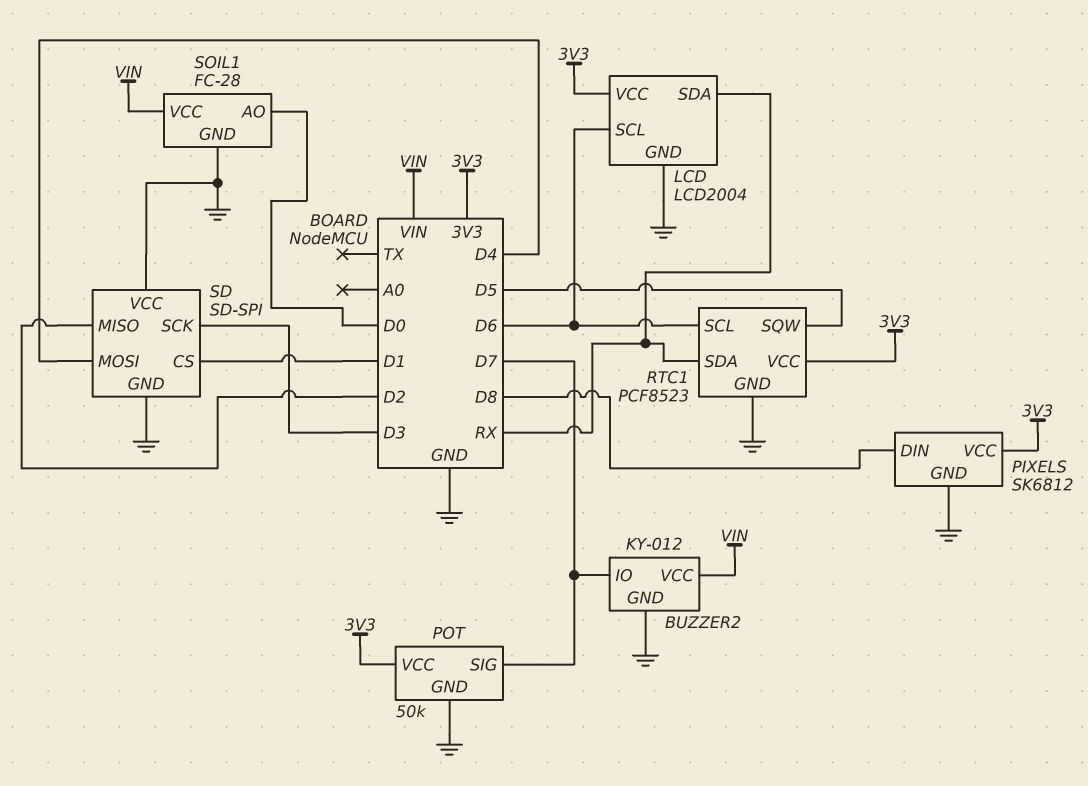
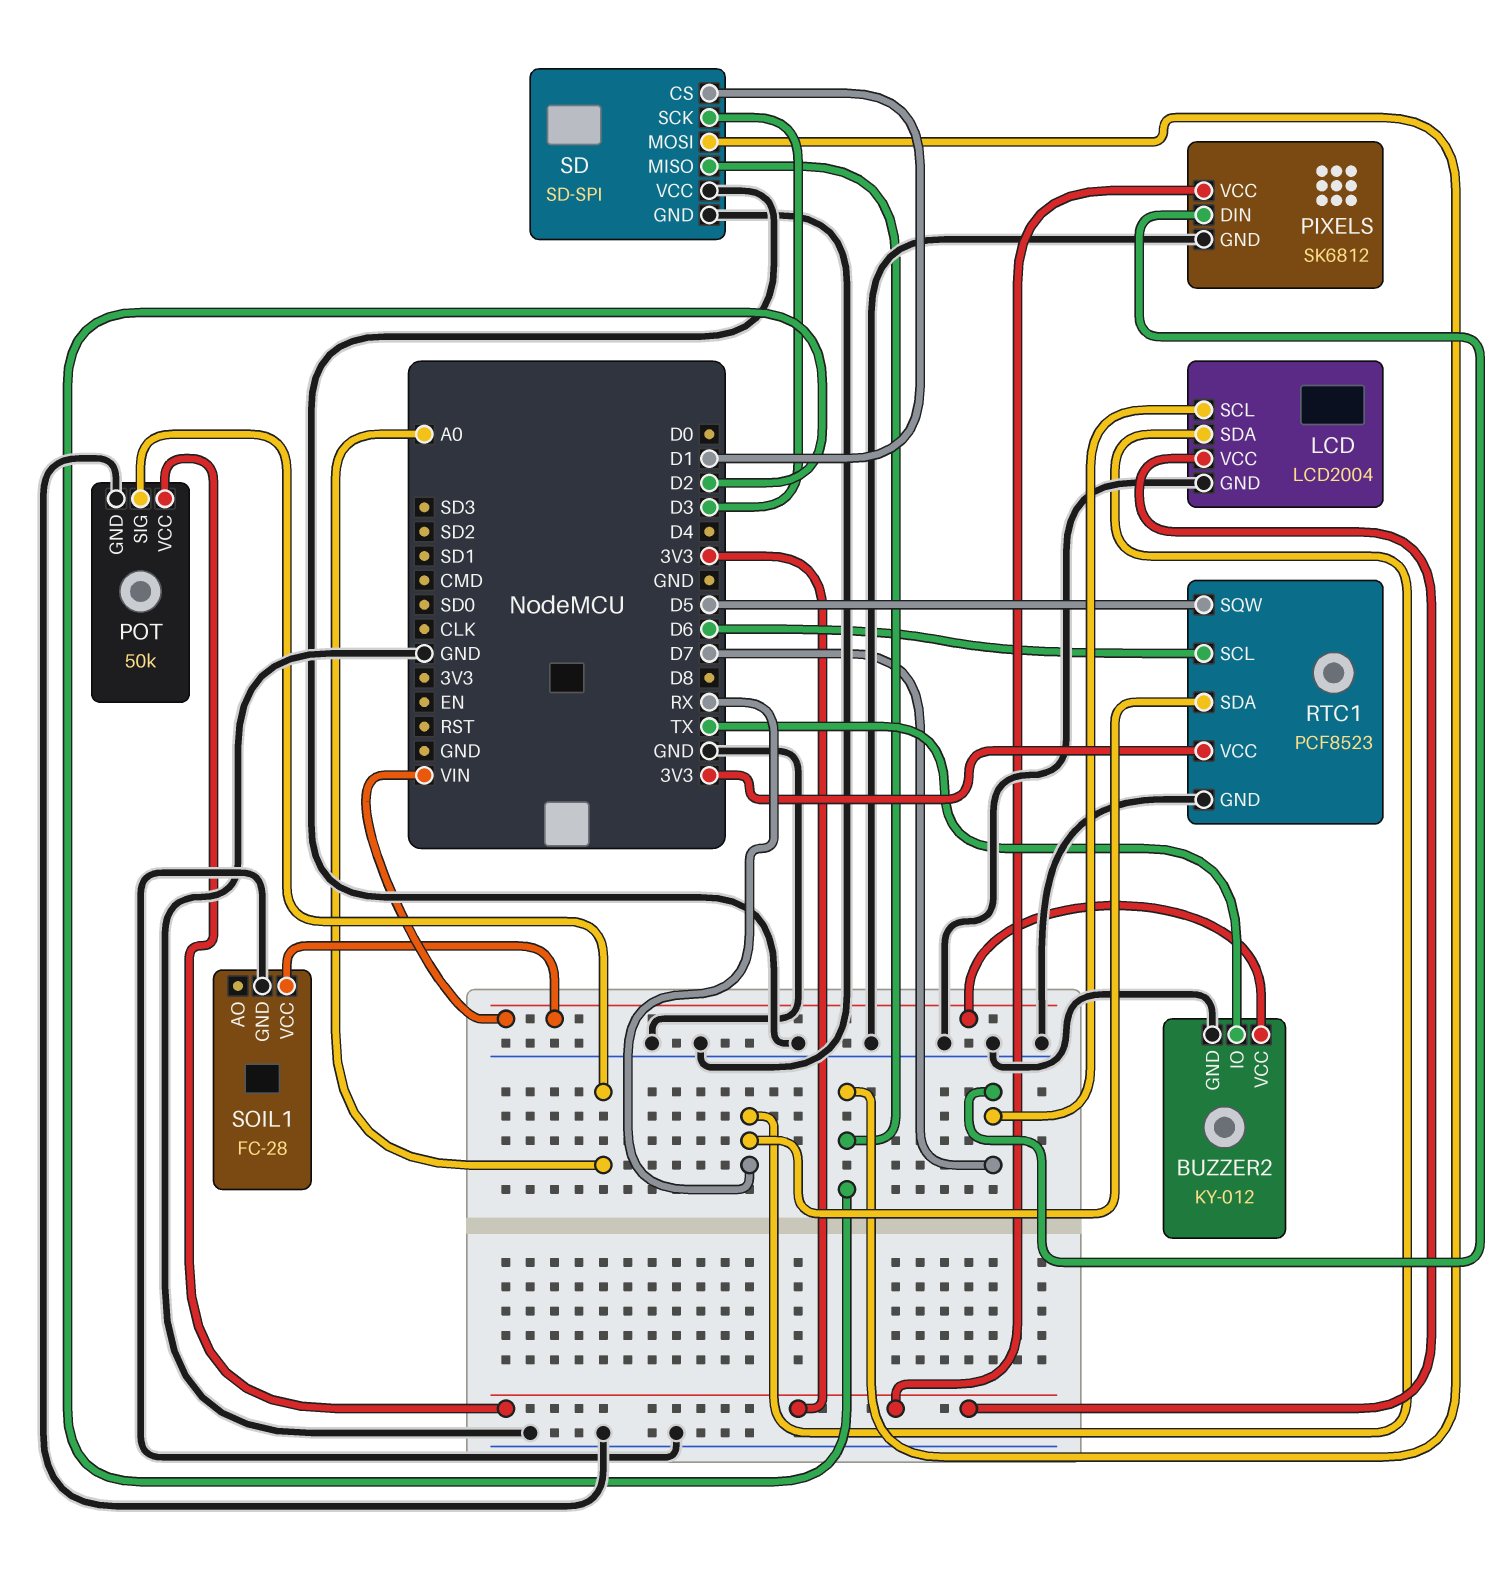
BUZZER2 pin IO: D7 -> TX
LCD pin SCL: D6 -> D7
PIXELS pin DIN: D8 -> D7
POT pin SIG: D7 -> A0
SD pin MOSI: D4 -> D2
SOIL1 pin AO: D0 -> none

